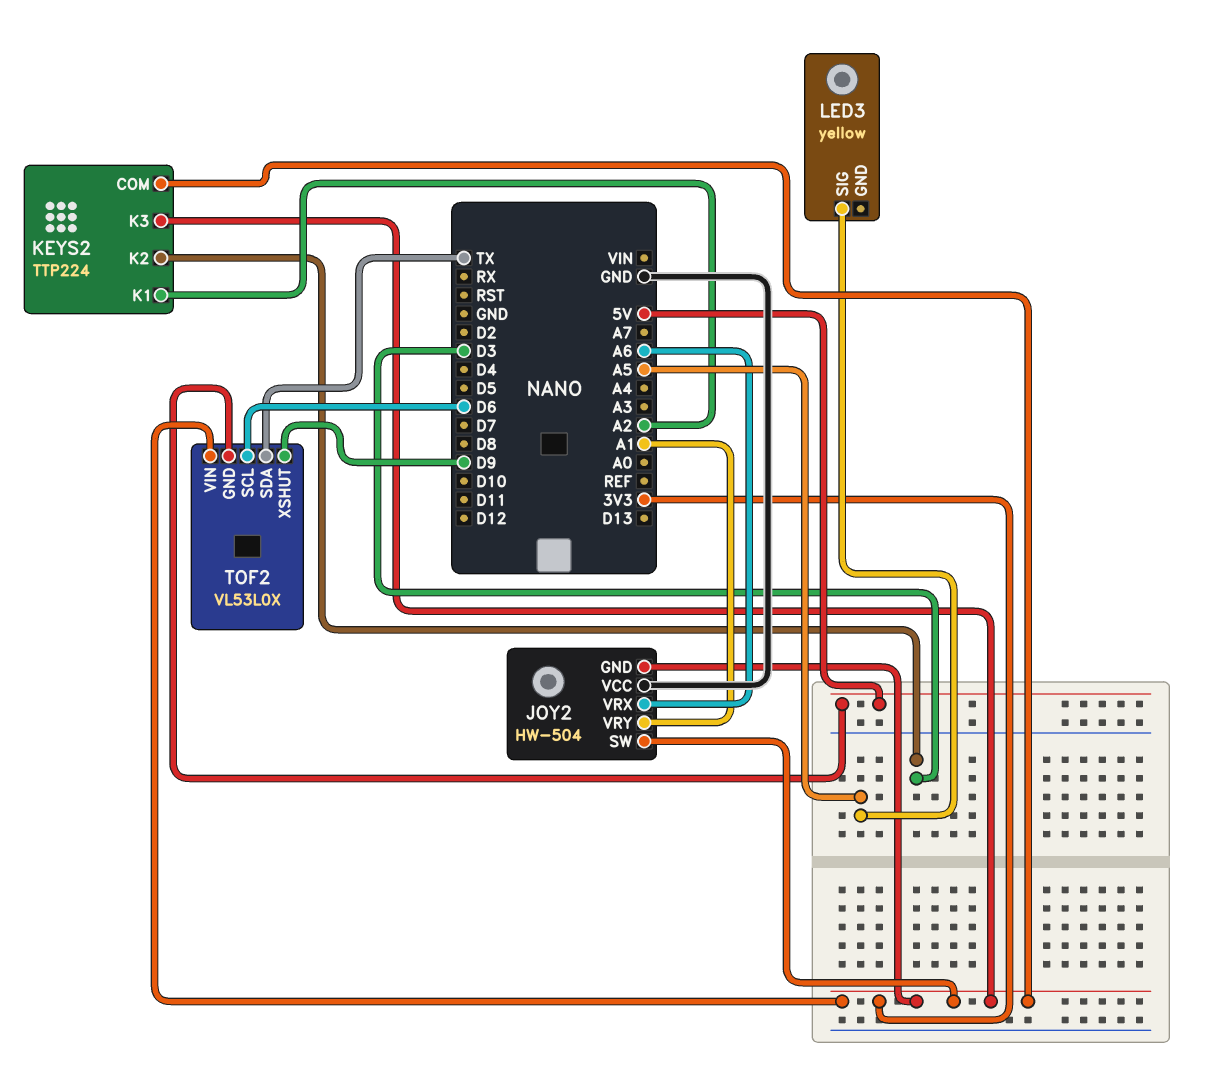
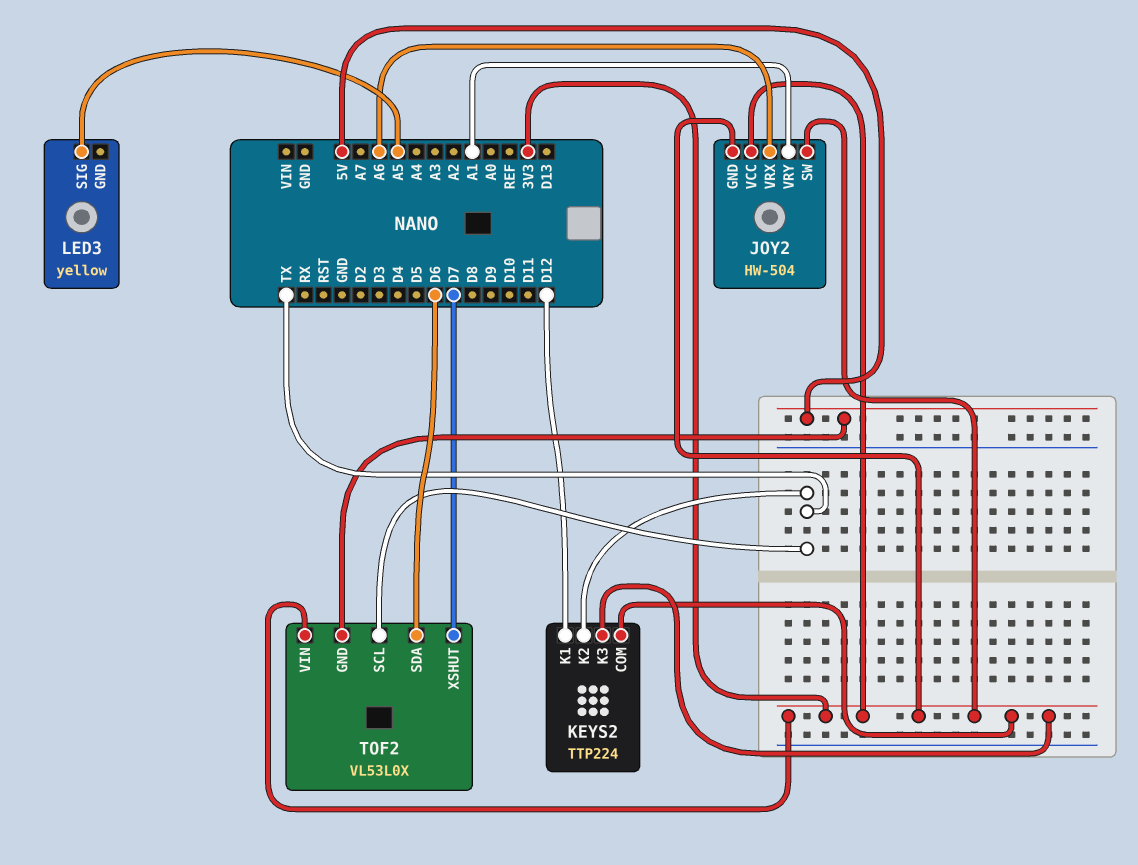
JOY2 pin VCC: GND -> 3V3
KEYS2 pin K1: A2 -> D12
KEYS2 pin K2: D3 -> TX
TOF2 pin SCL: D6 -> TX
TOF2 pin SDA: TX -> D6
TOF2 pin XSHUT: D9 -> D7

